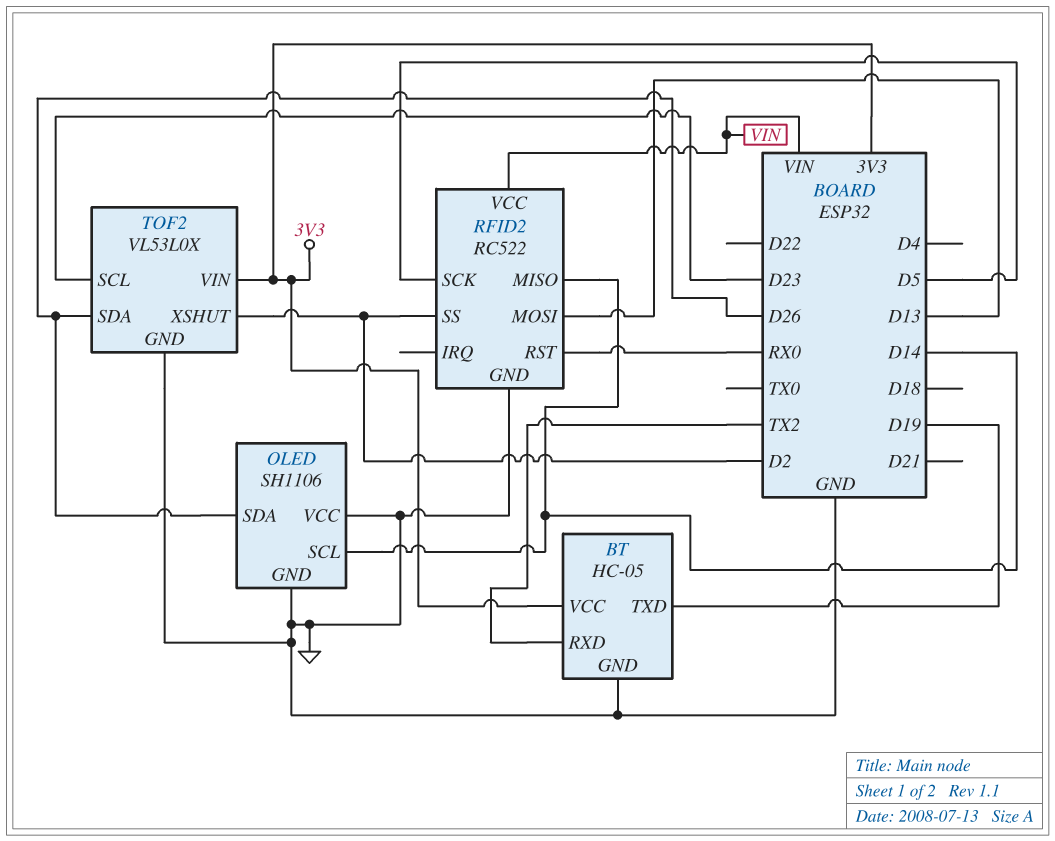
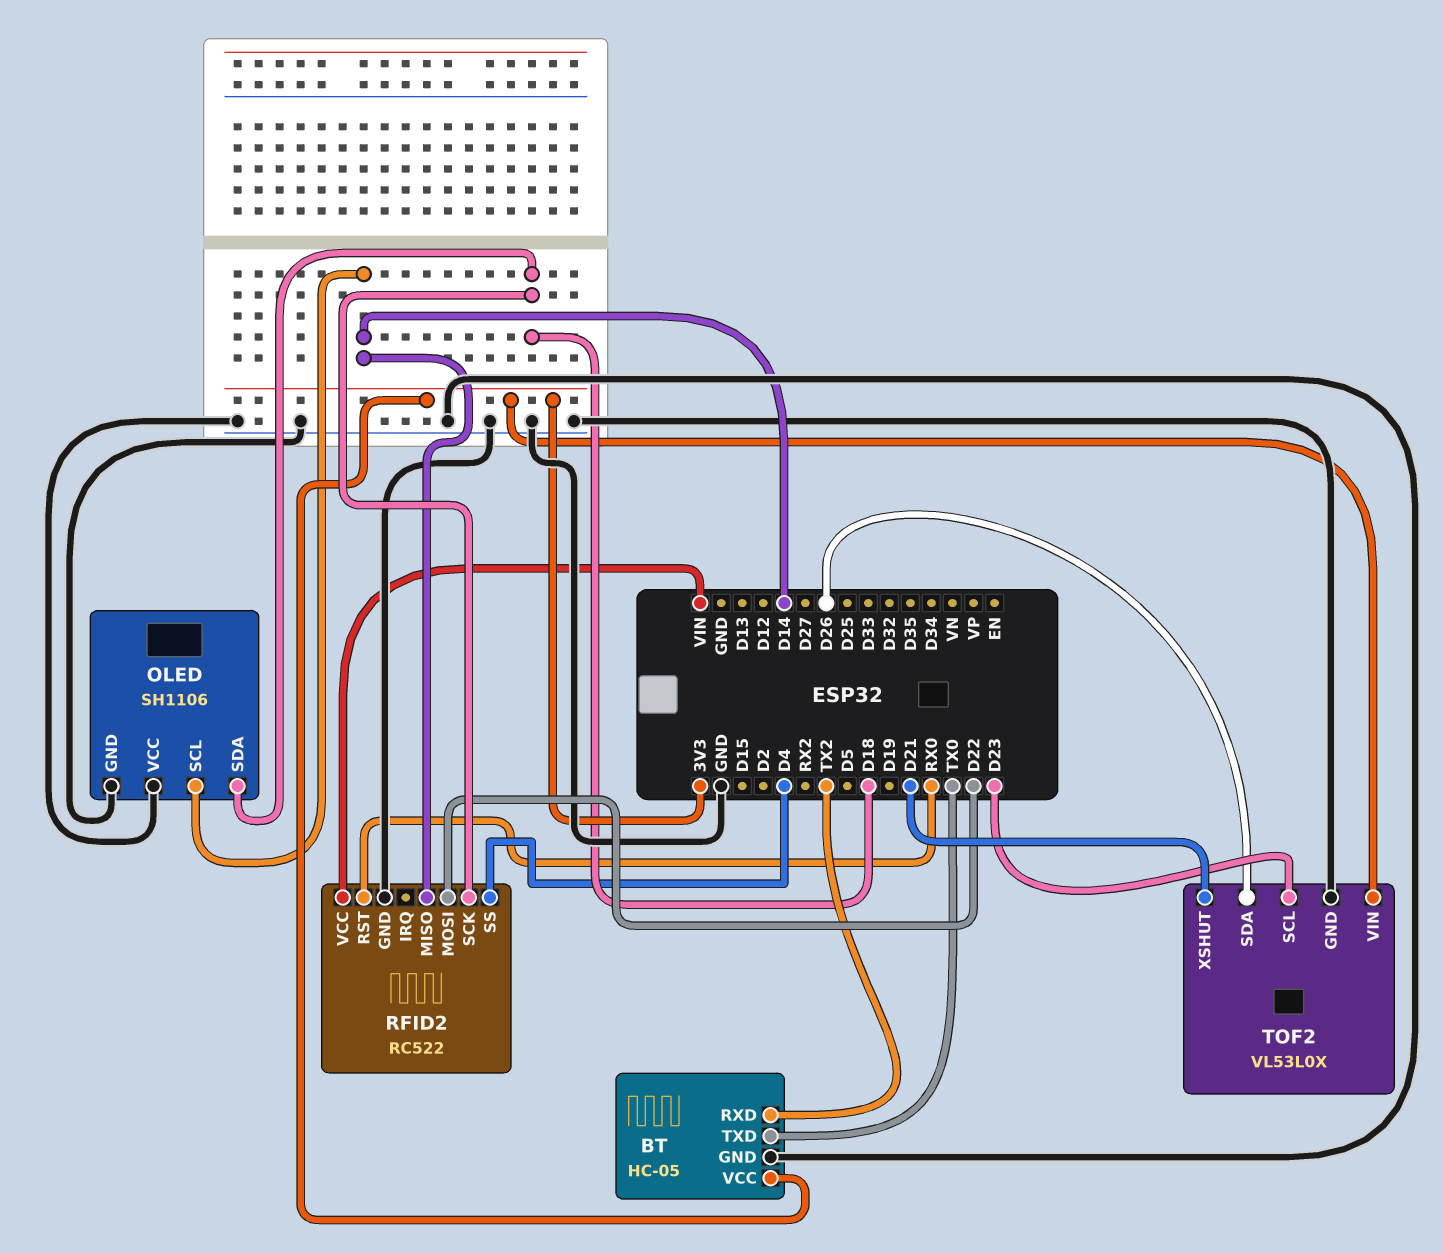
BT pin TXD: D19 -> TX0
OLED pin SDA: D26 -> D18
RFID2 pin MOSI: D13 -> D22
RFID2 pin SCK: D5 -> D18
RFID2 pin SS: D2 -> D4
TOF2 pin XSHUT: D2 -> D21

